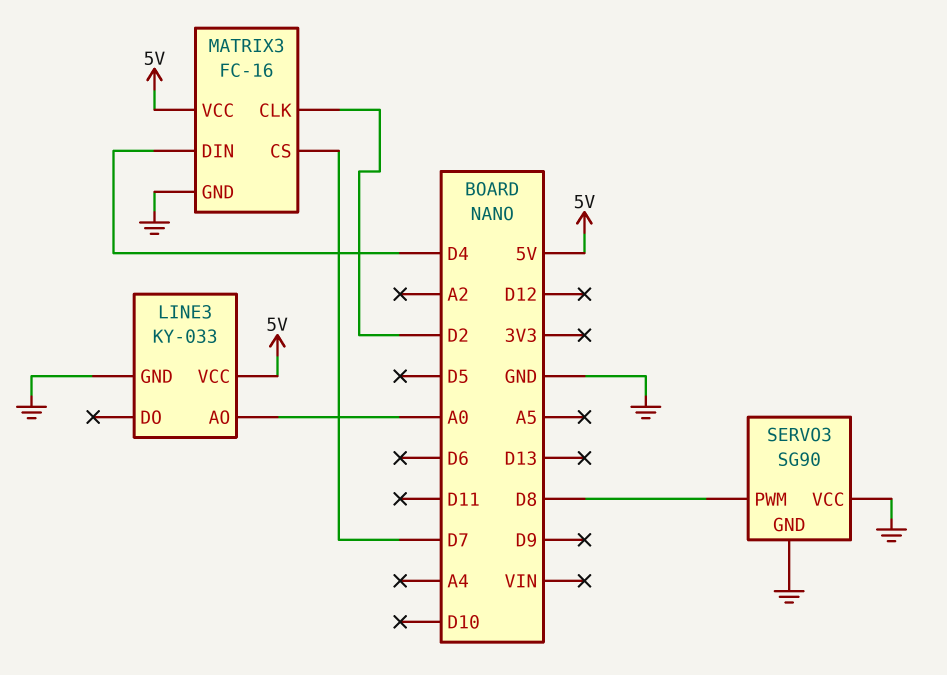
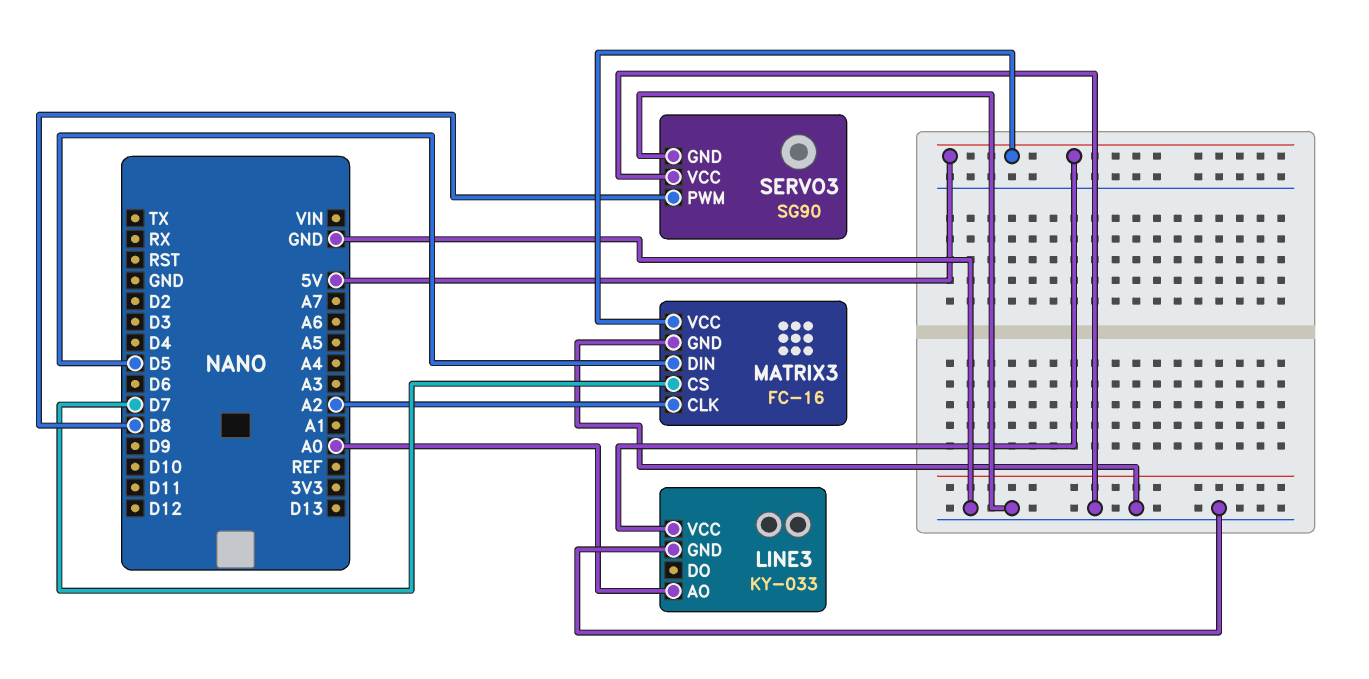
MATRIX3 pin CLK: D2 -> A2
MATRIX3 pin DIN: D4 -> D5

